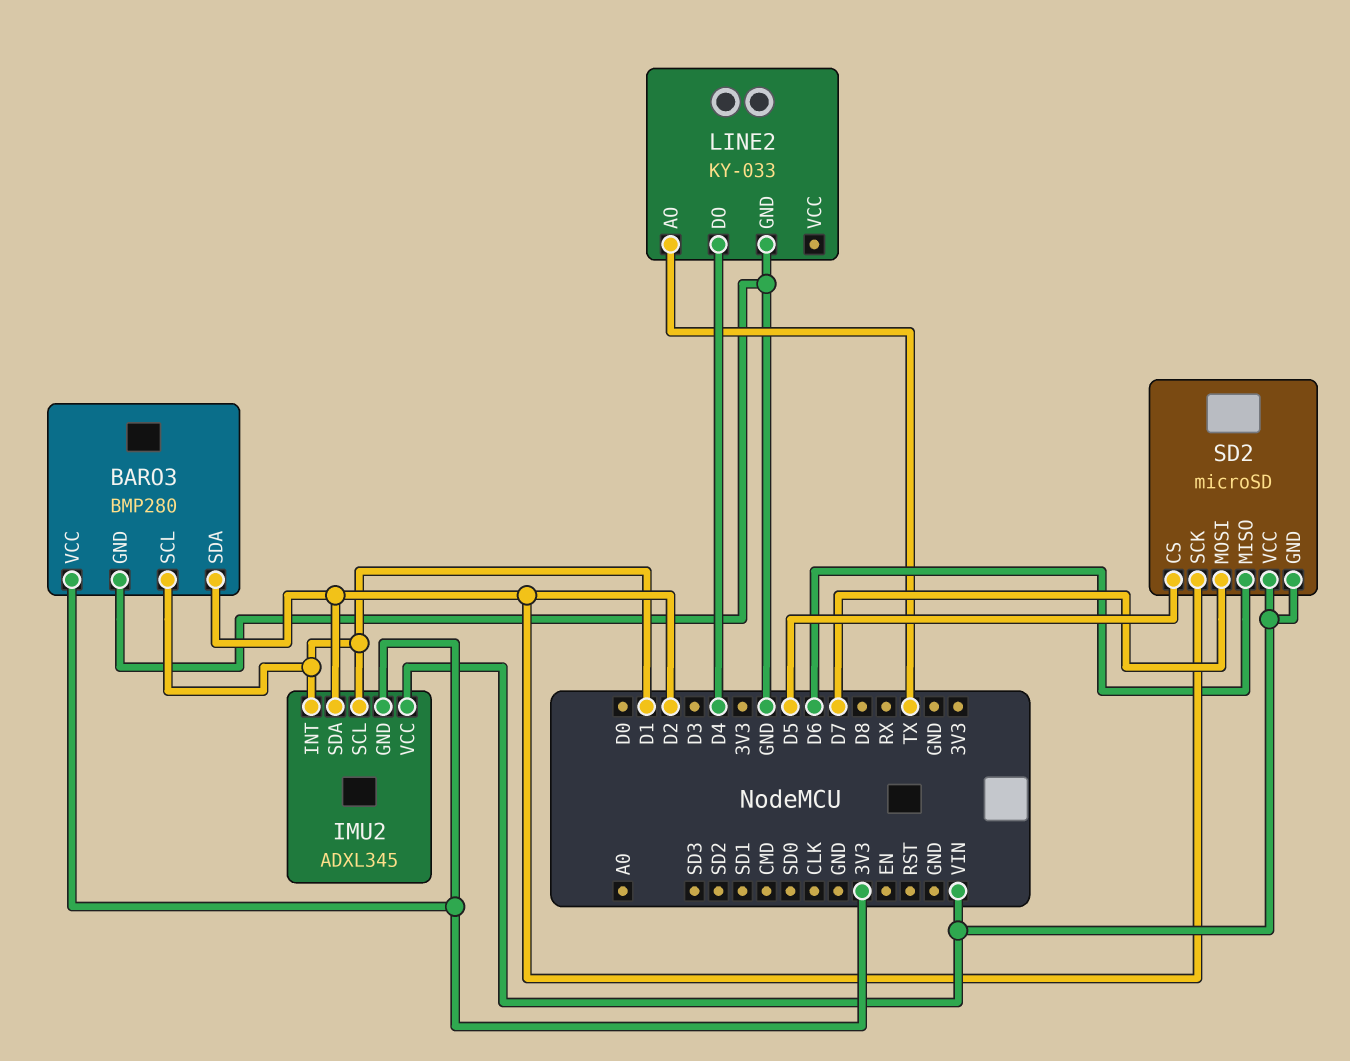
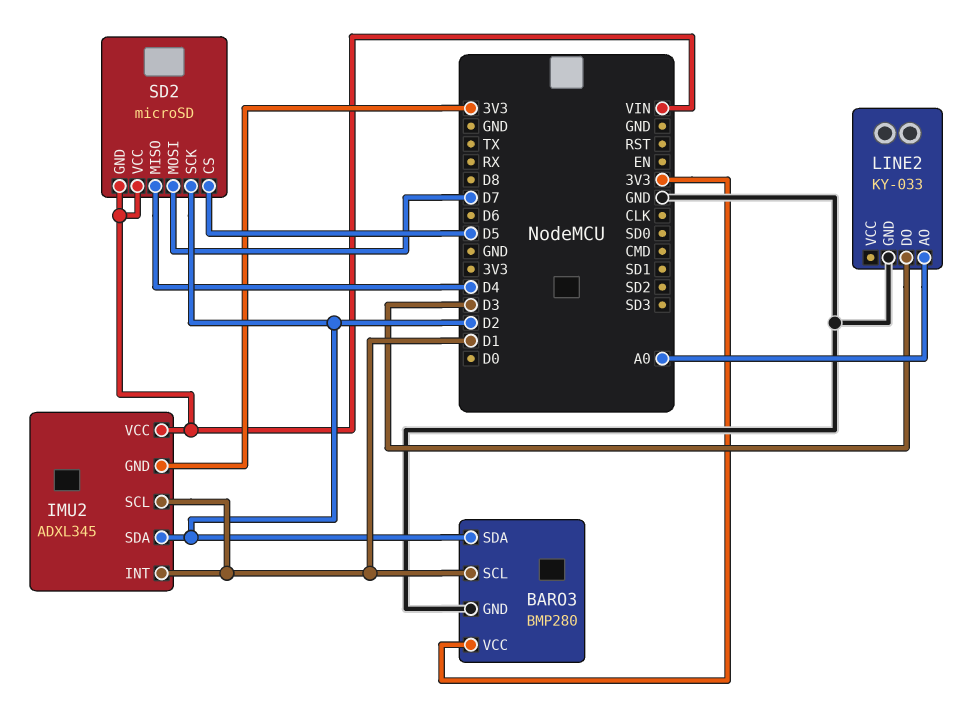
LINE2 pin AO: TX -> A0
LINE2 pin DO: D4 -> D3
SD2 pin MISO: D6 -> D4

